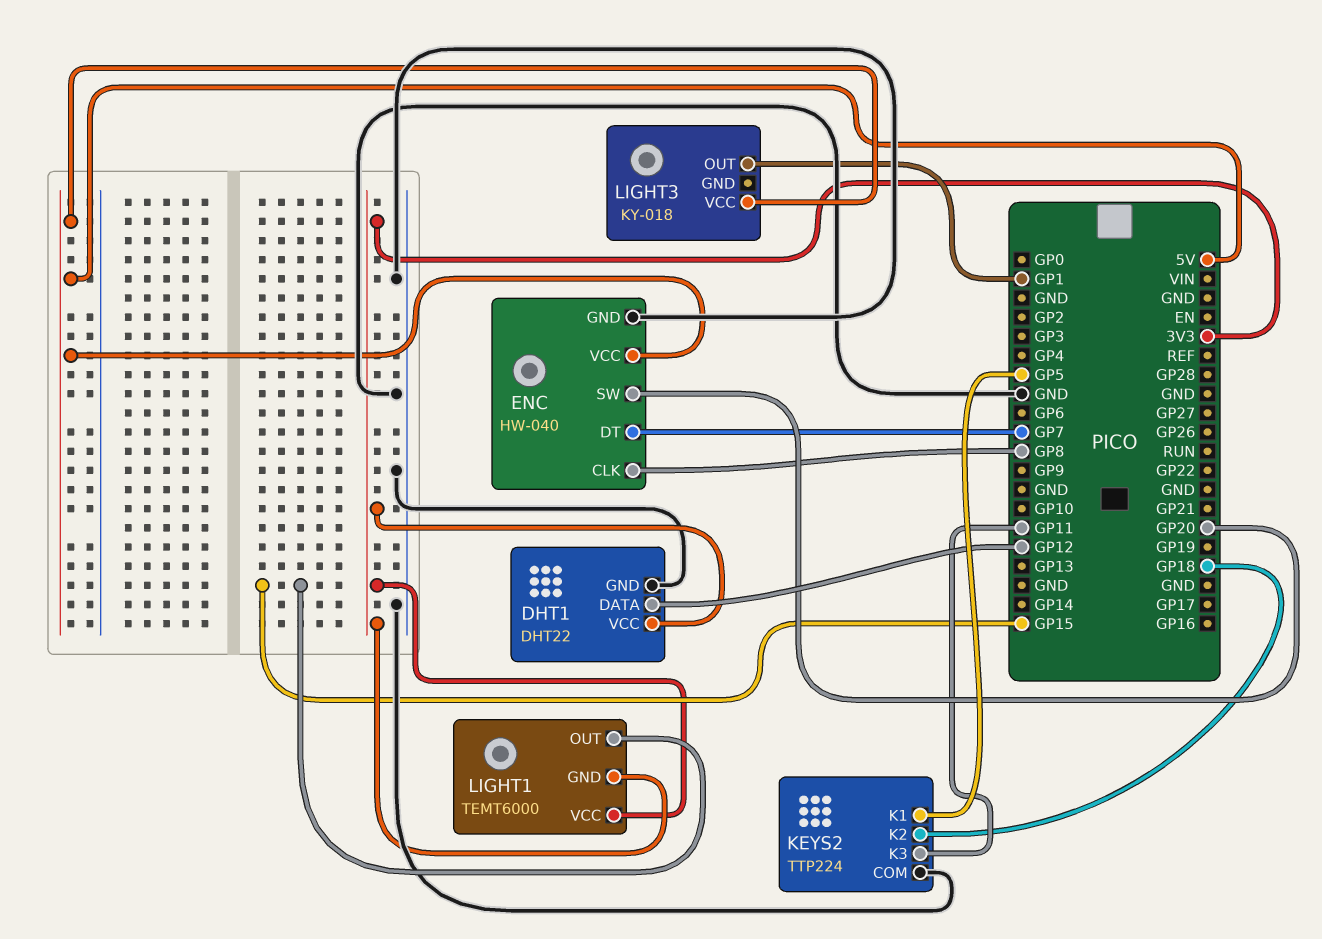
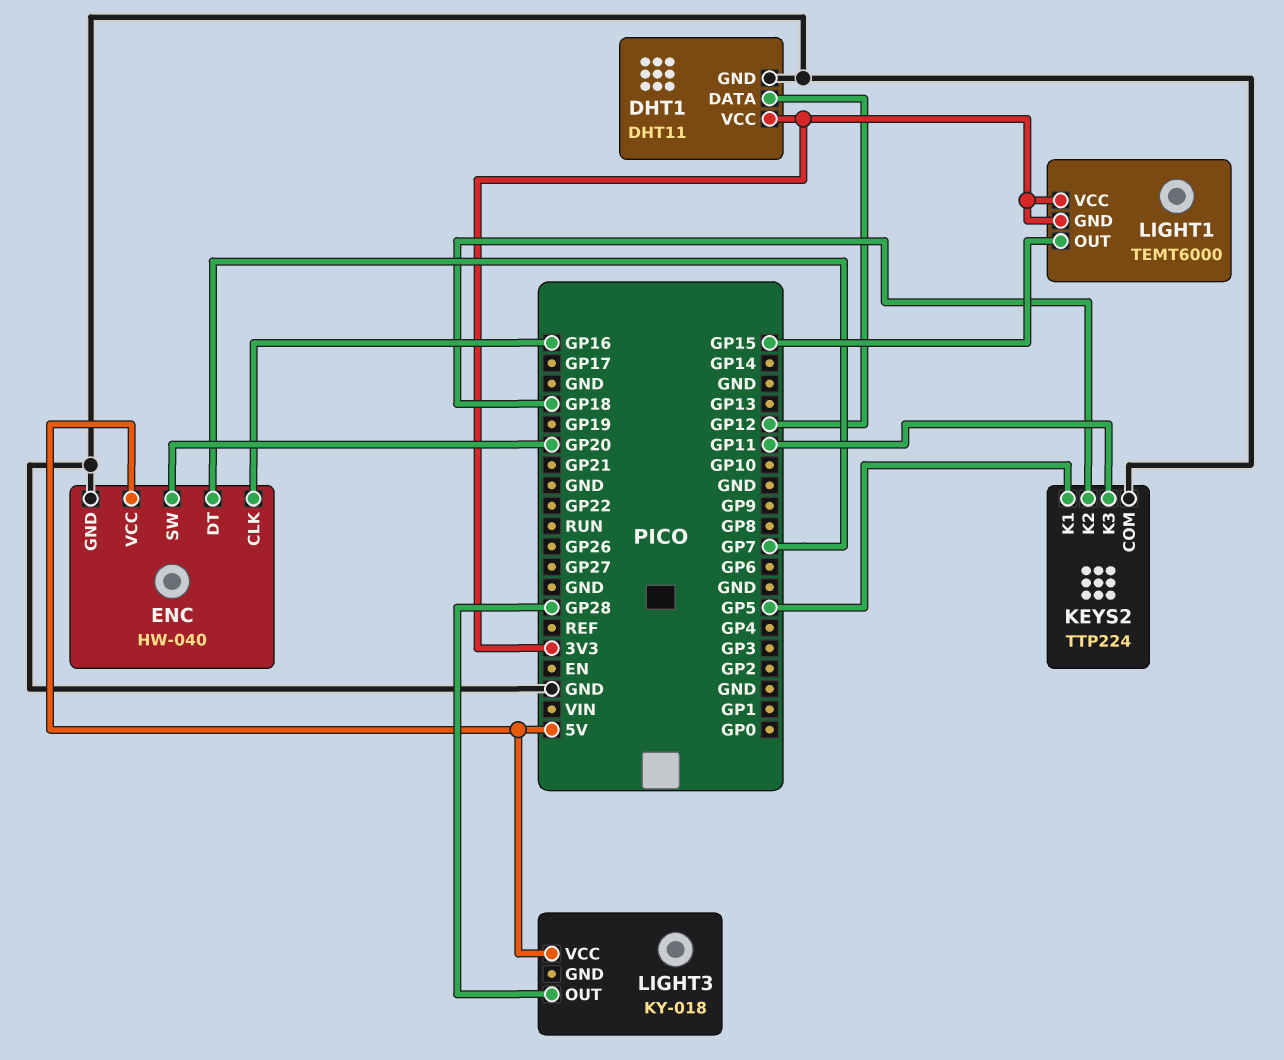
DHT1: DHT22 -> DHT11
ENC pin CLK: GP8 -> GP16
LIGHT3 pin OUT: GP1 -> GP28

